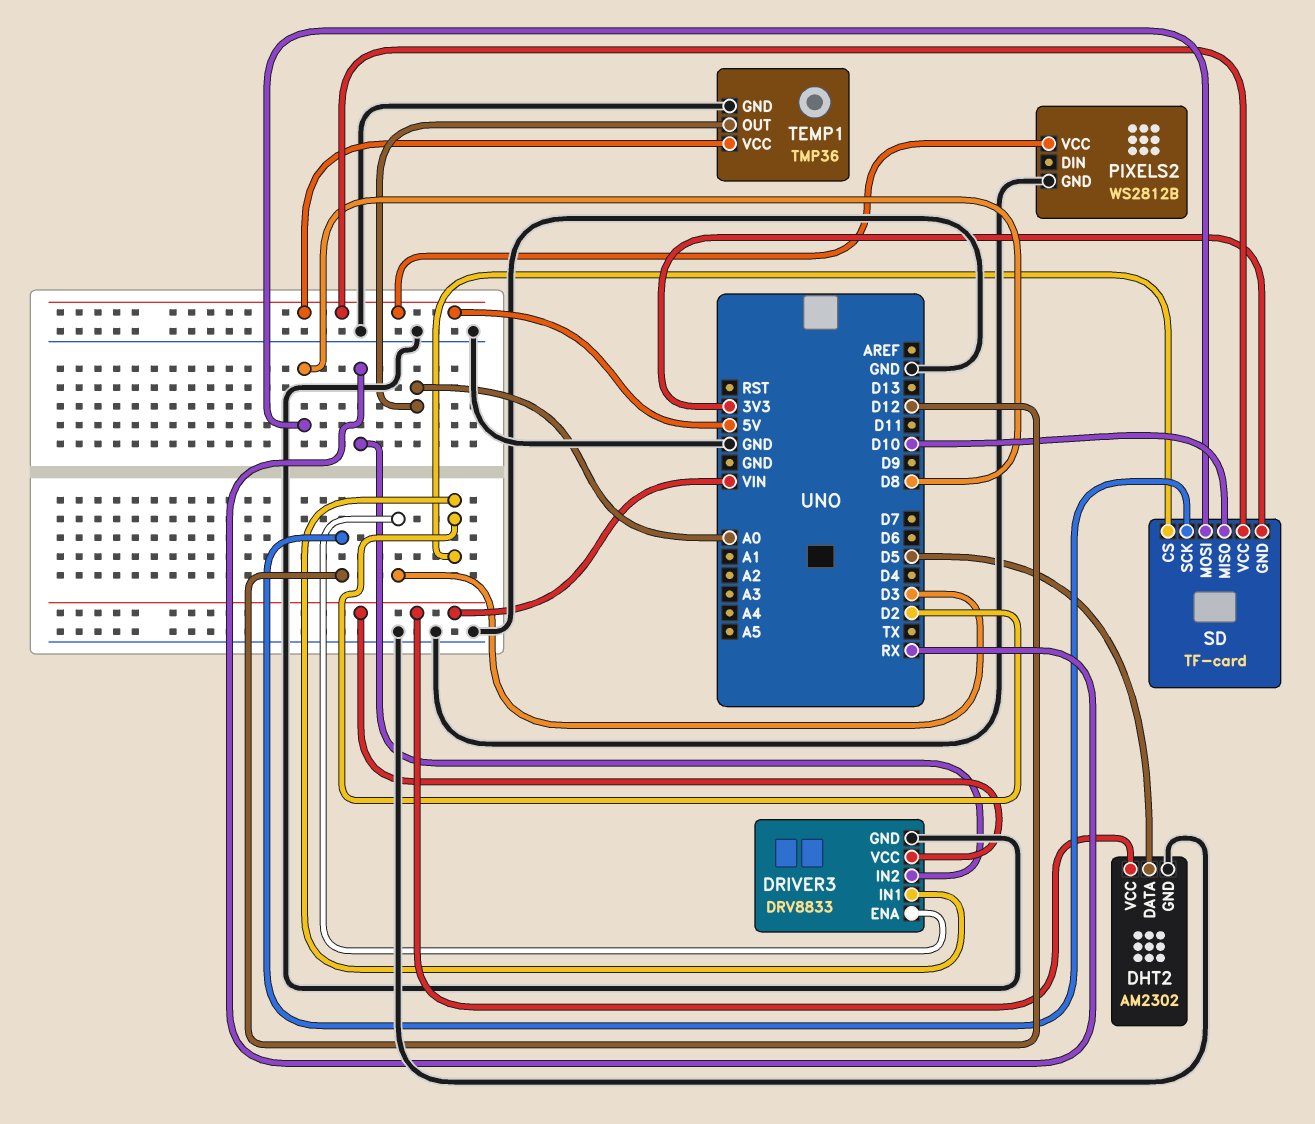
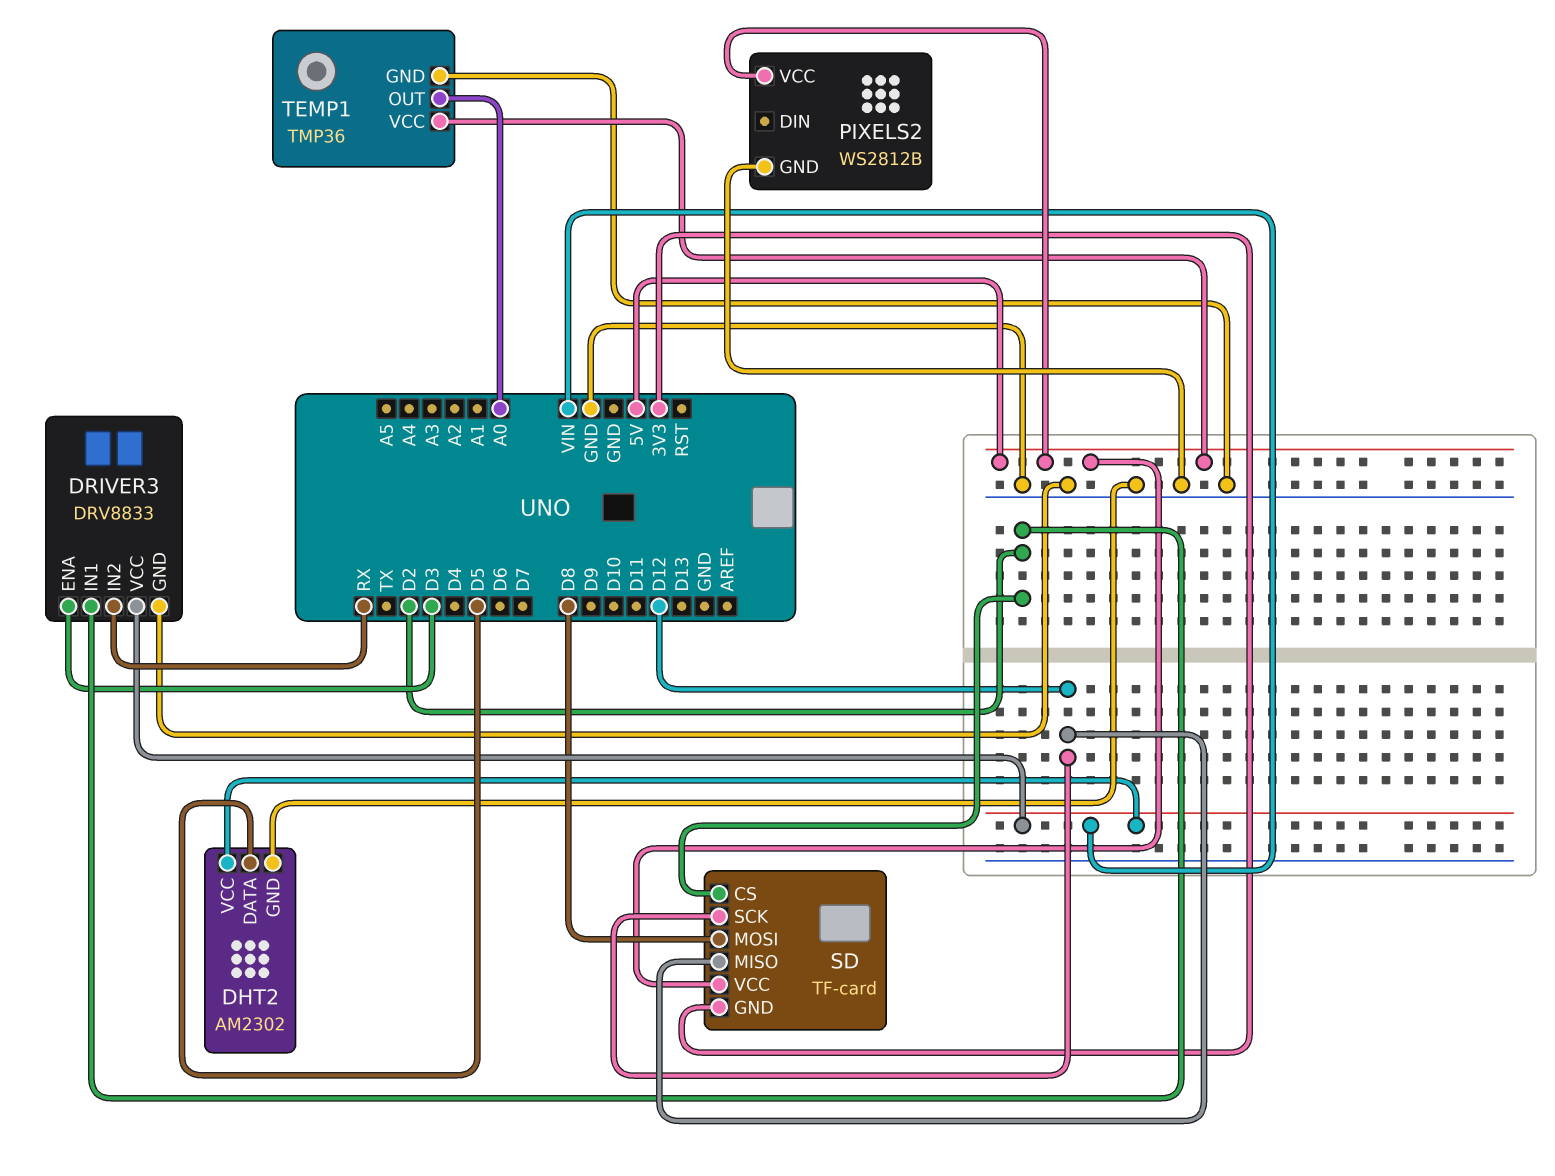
SD pin MISO: D10 -> D12

